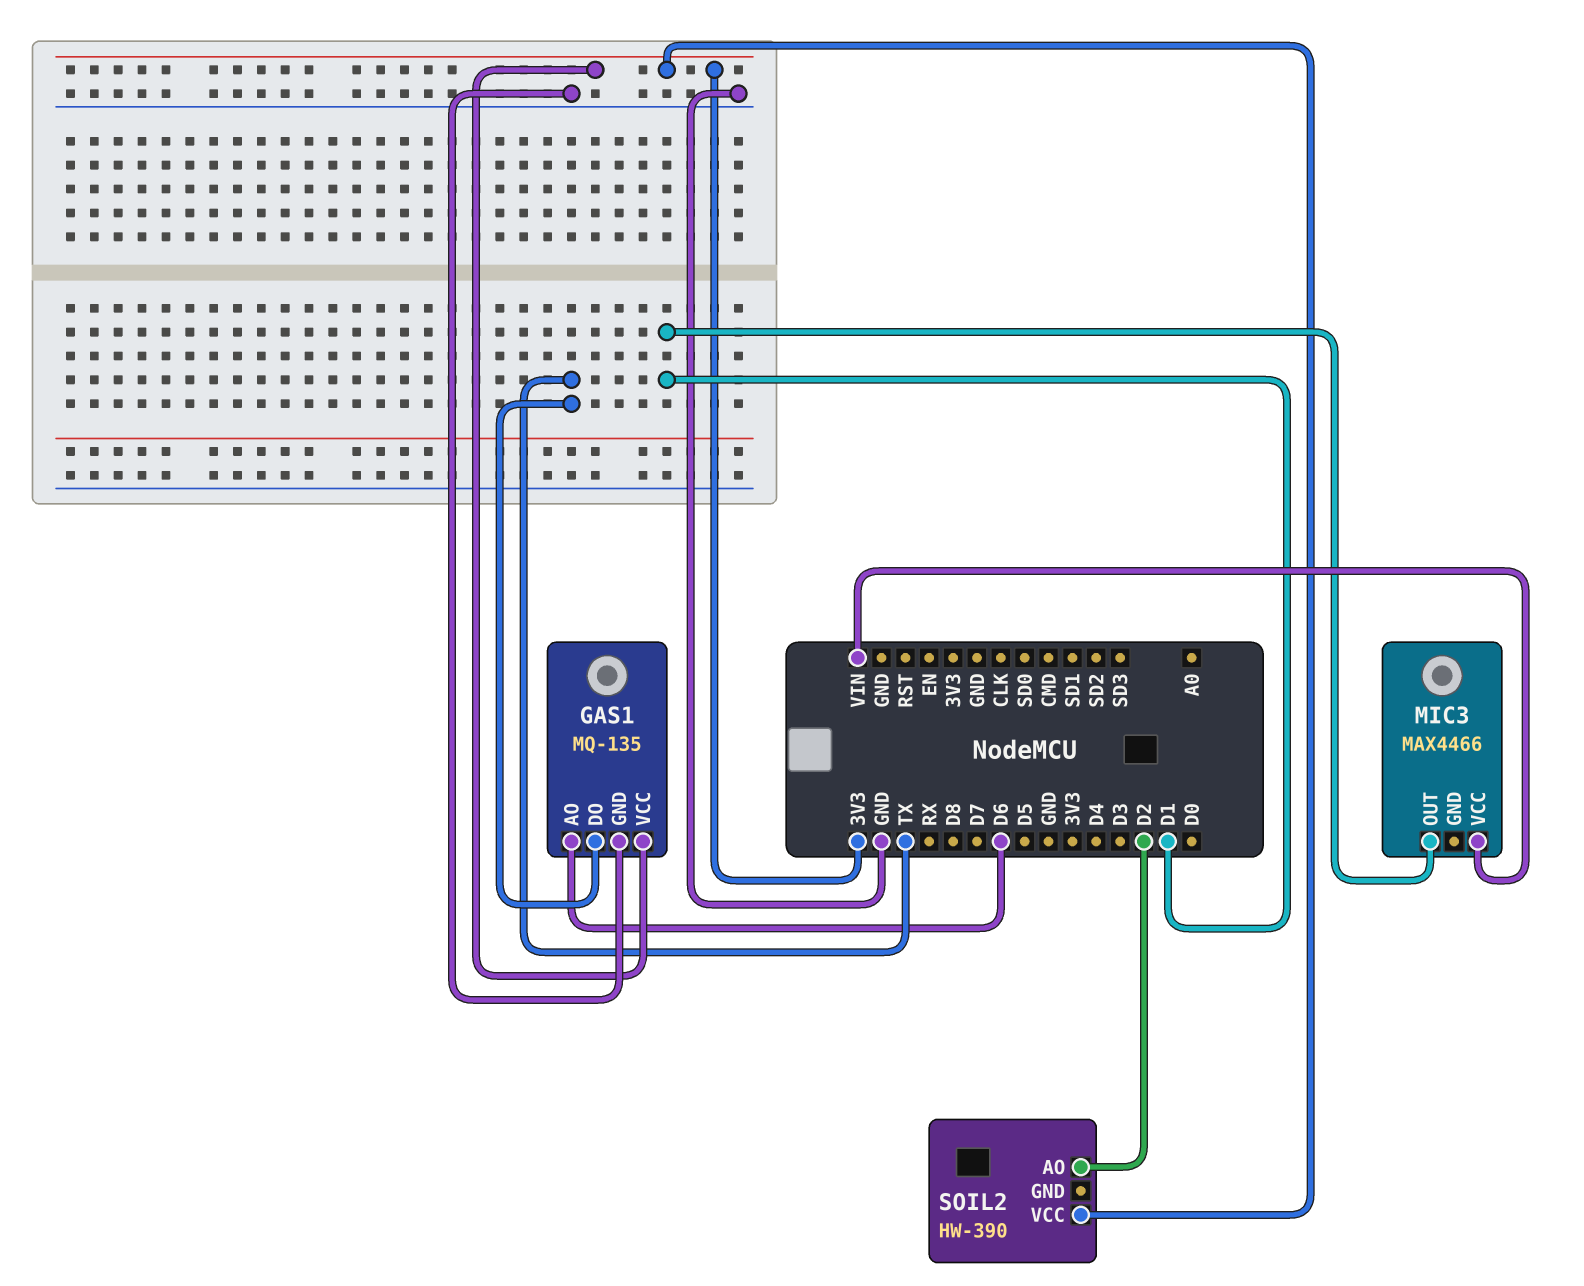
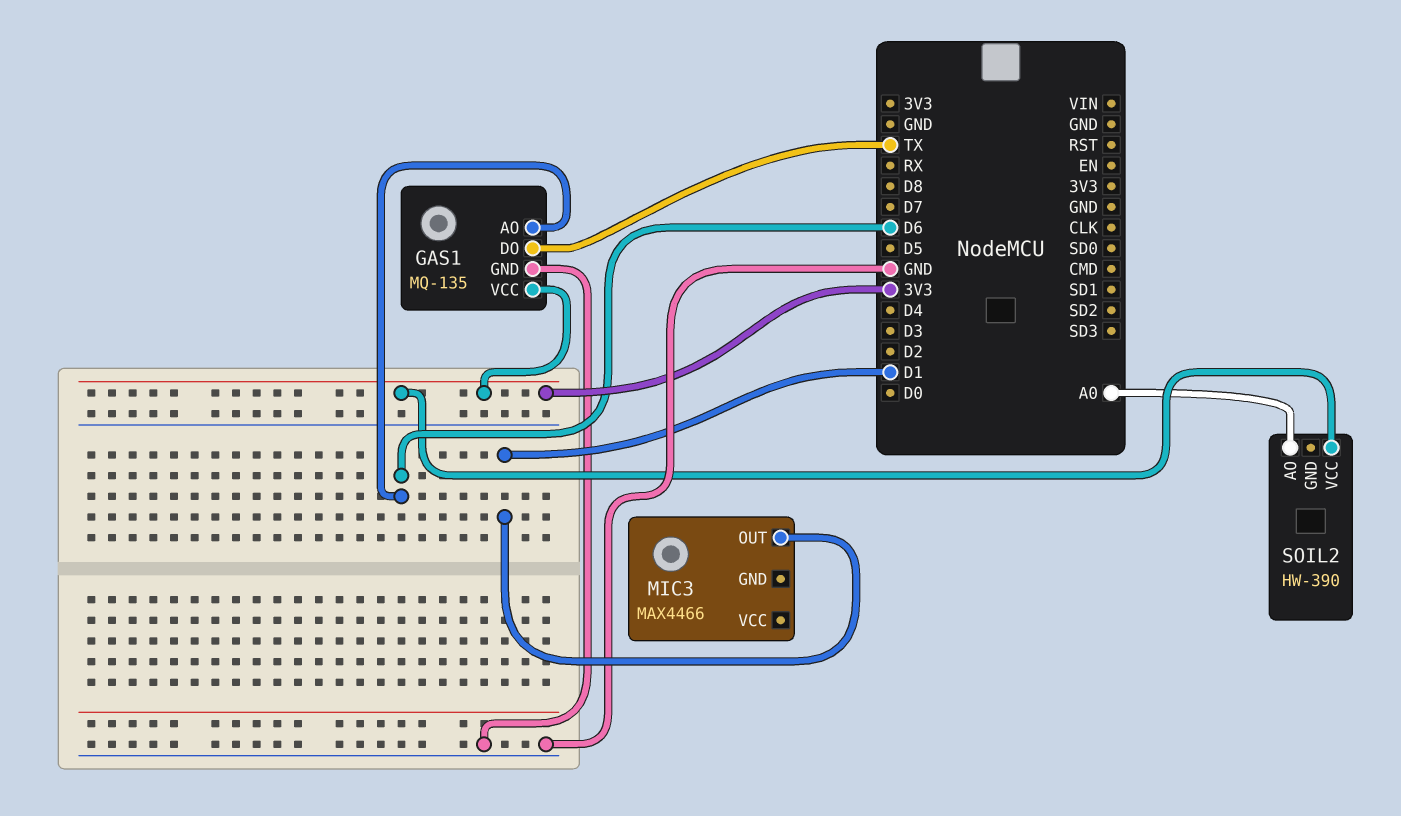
MIC3 pin VCC: VIN -> none
SOIL2 pin AO: D2 -> A0

